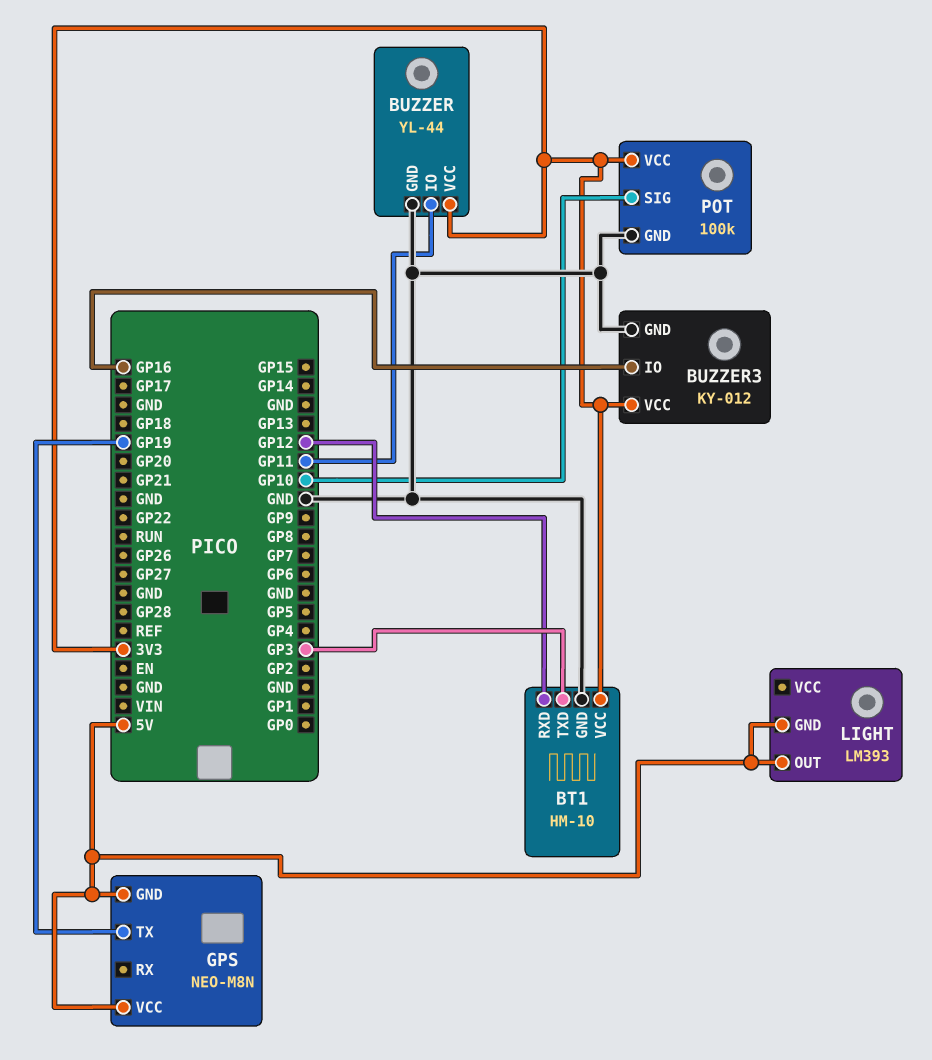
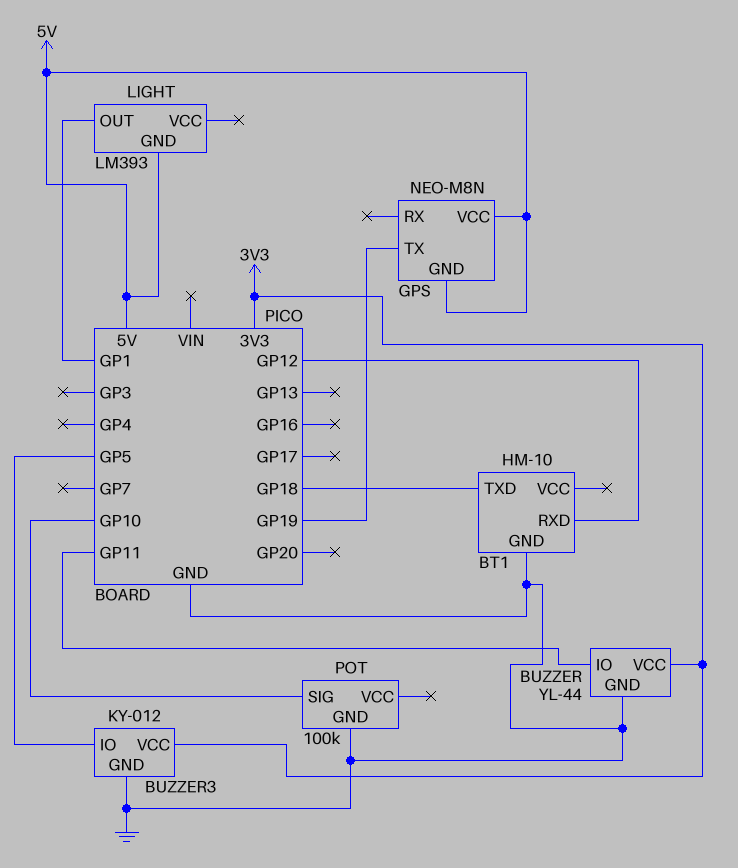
BT1 pin TXD: GP3 -> GP18
BT1 pin VCC: 3V3 -> none
BUZZER3 pin IO: GP16 -> GP5
LIGHT pin OUT: 5V -> GP1
POT pin VCC: 3V3 -> none

